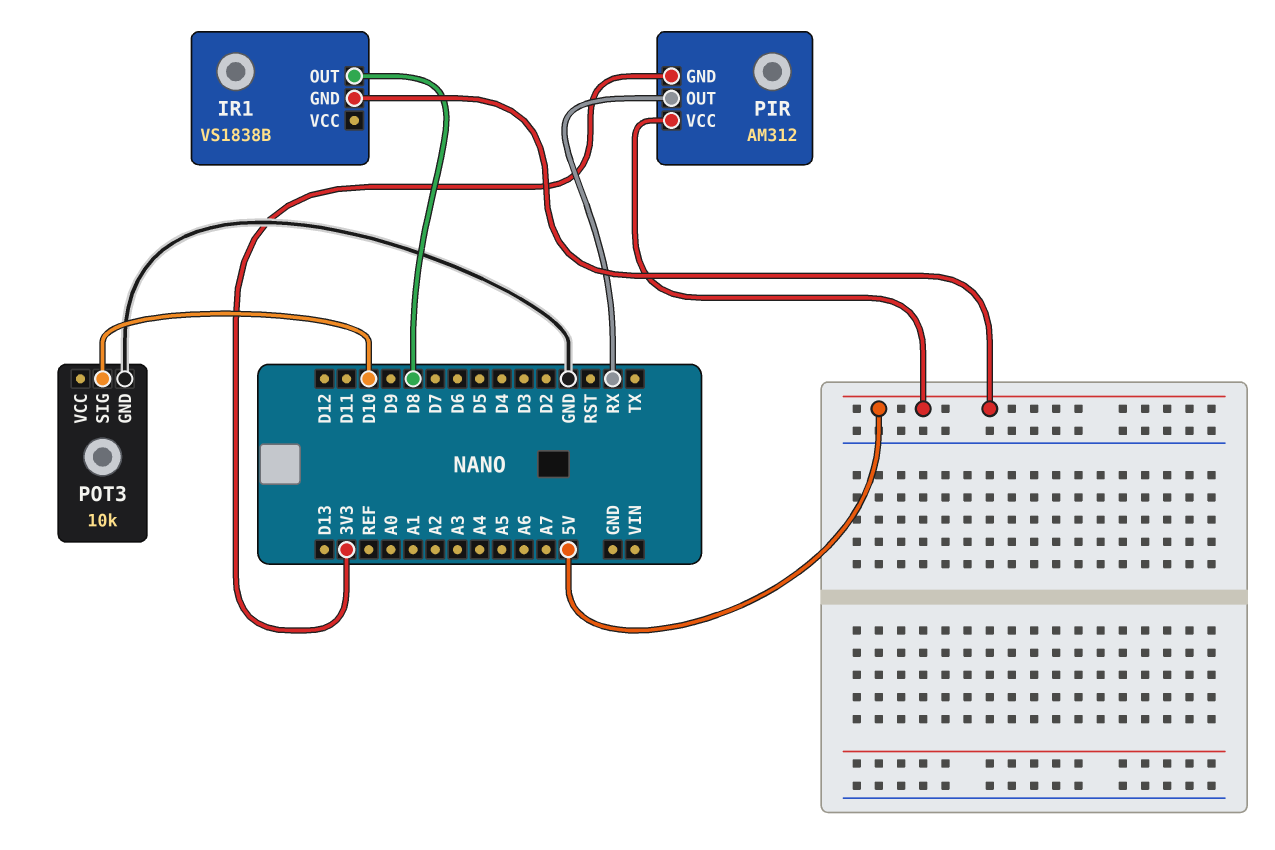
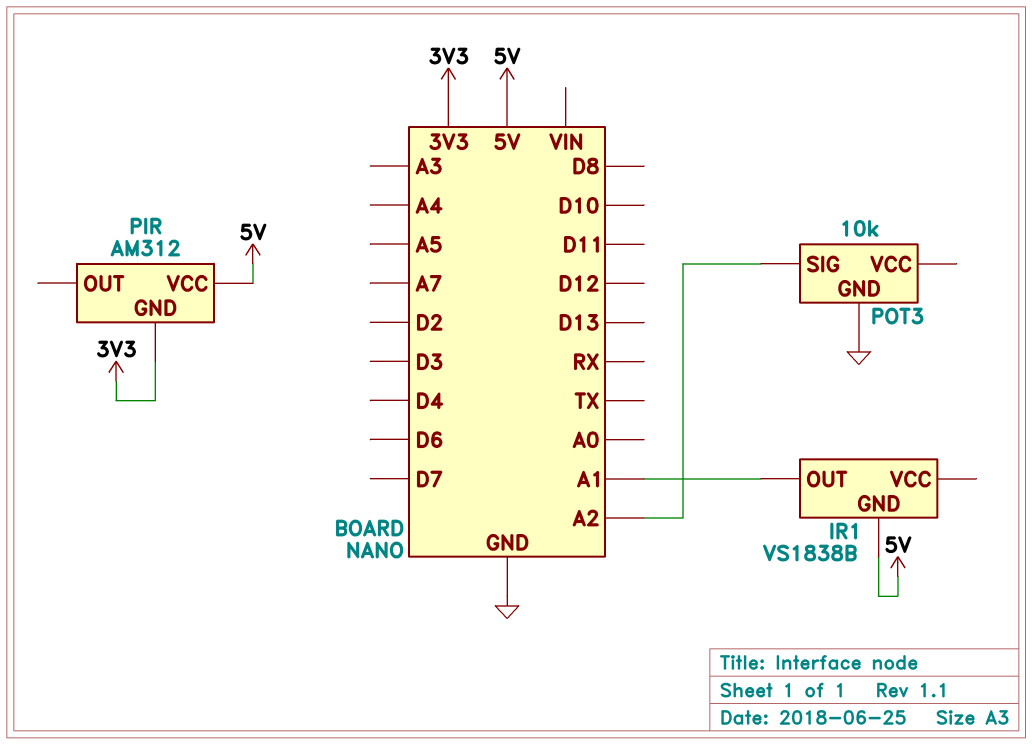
IR1 pin OUT: D8 -> A1
PIR pin OUT: RX -> none
POT3 pin SIG: D10 -> A2

